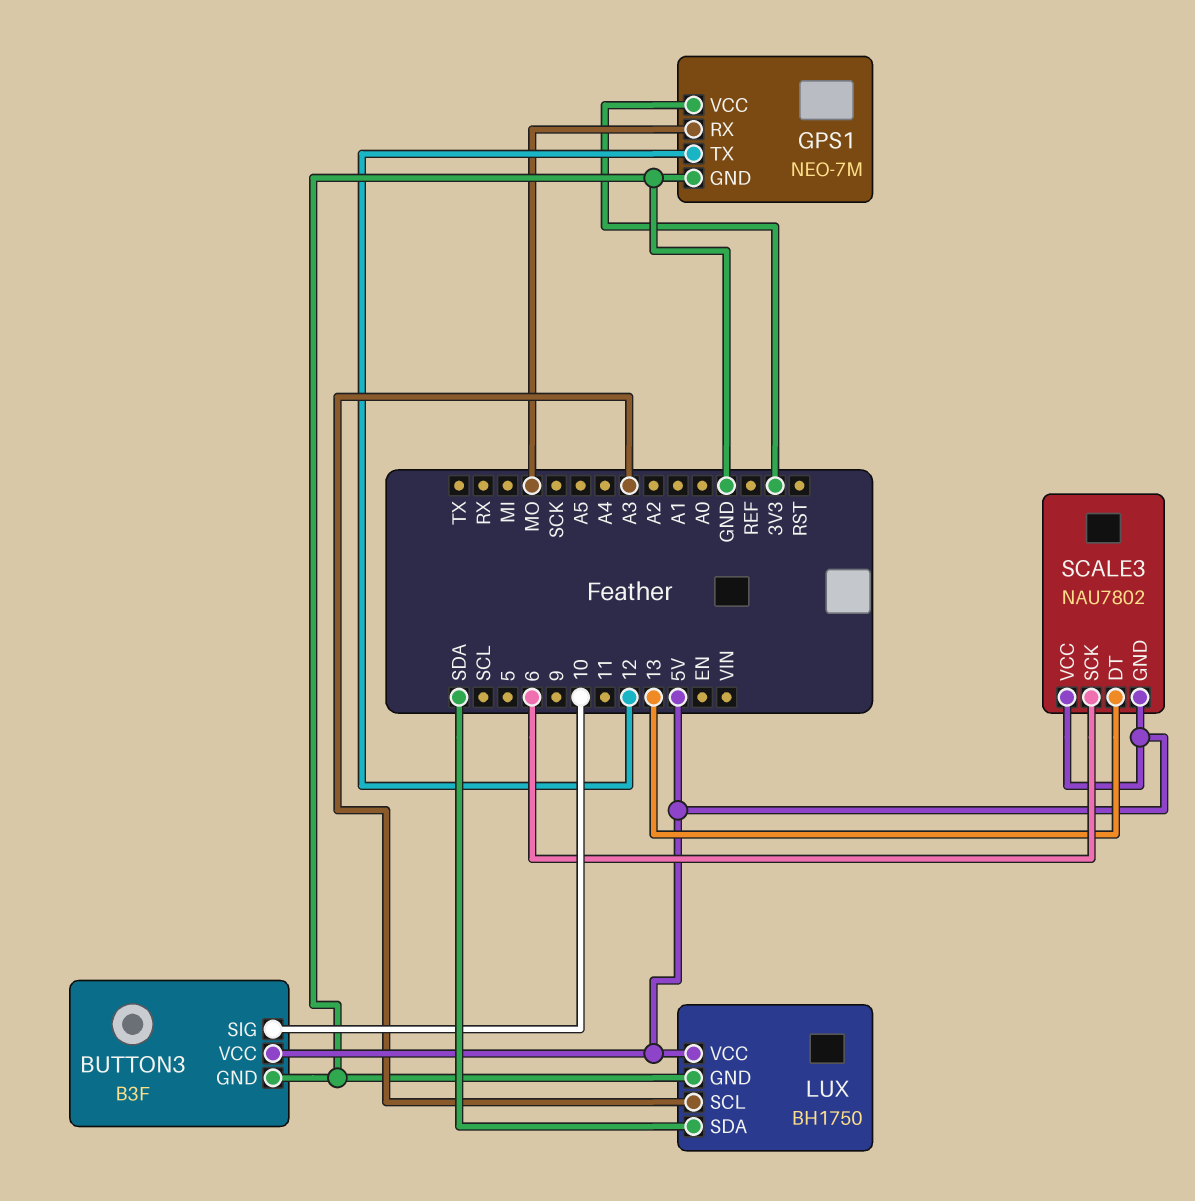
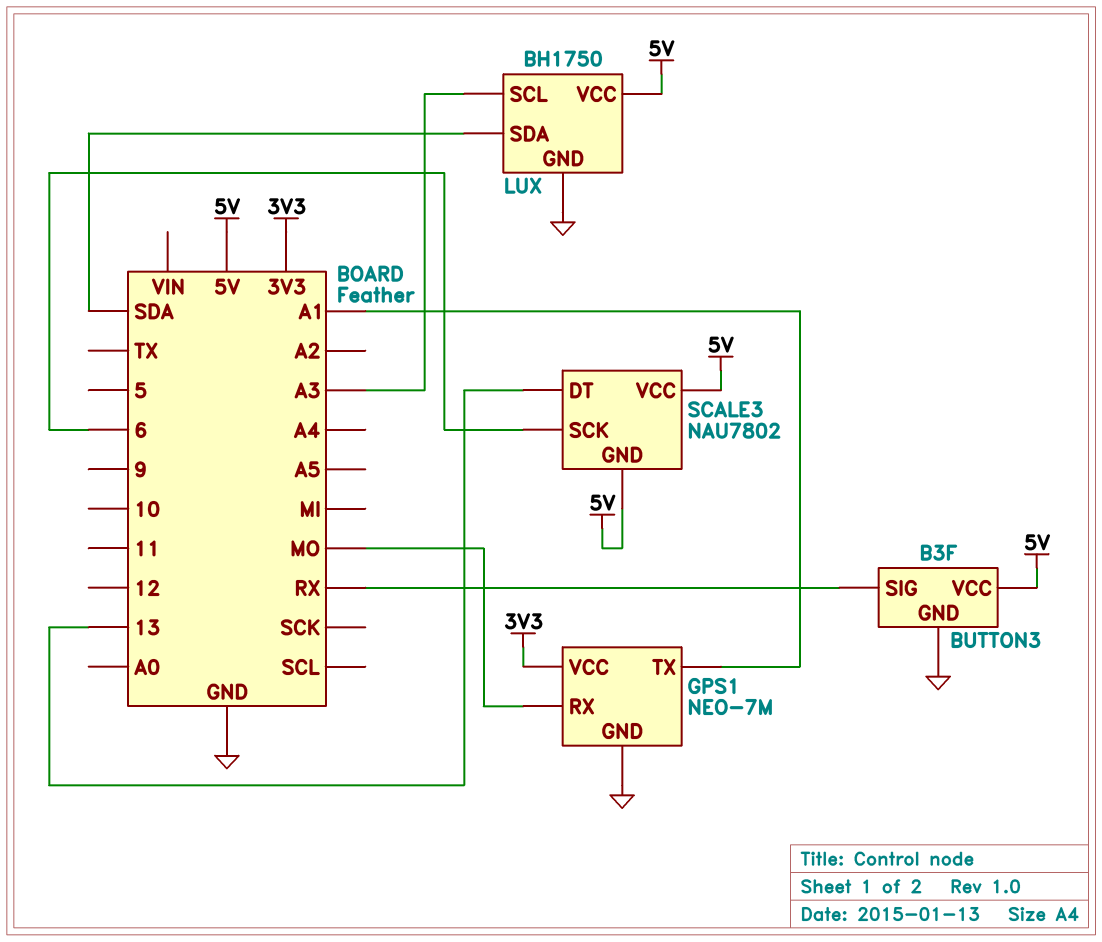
BUTTON3 pin SIG: 10 -> RX
GPS1 pin TX: 12 -> A1

